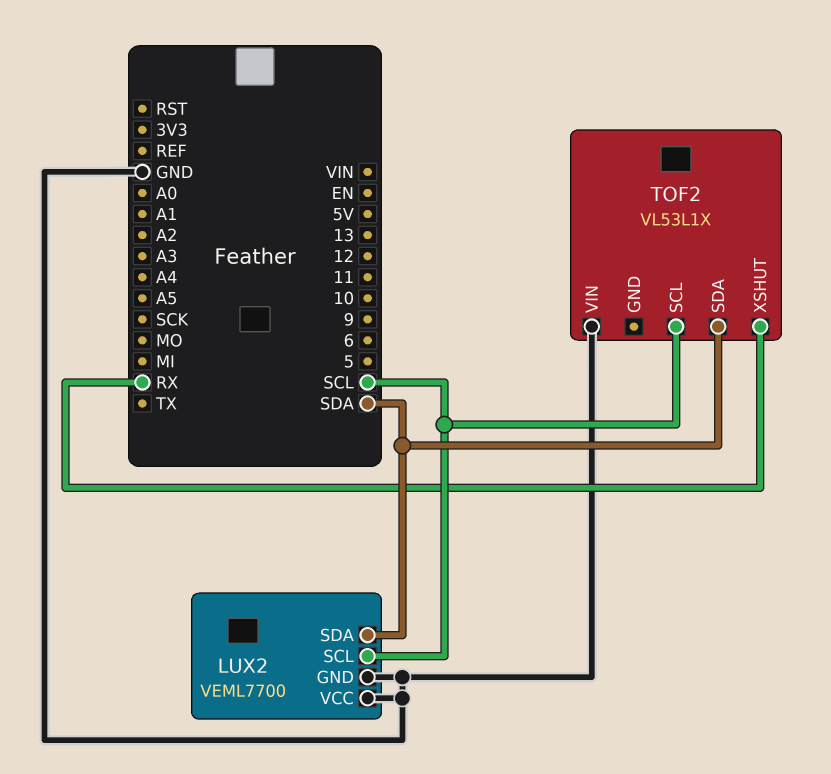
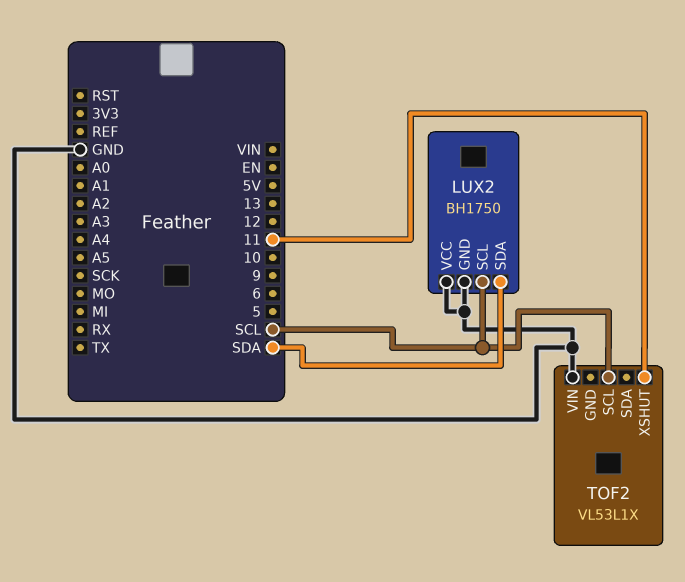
LUX2: VEML7700 -> BH1750
TOF2 pin SDA: SDA -> none
TOF2 pin XSHUT: RX -> 11

